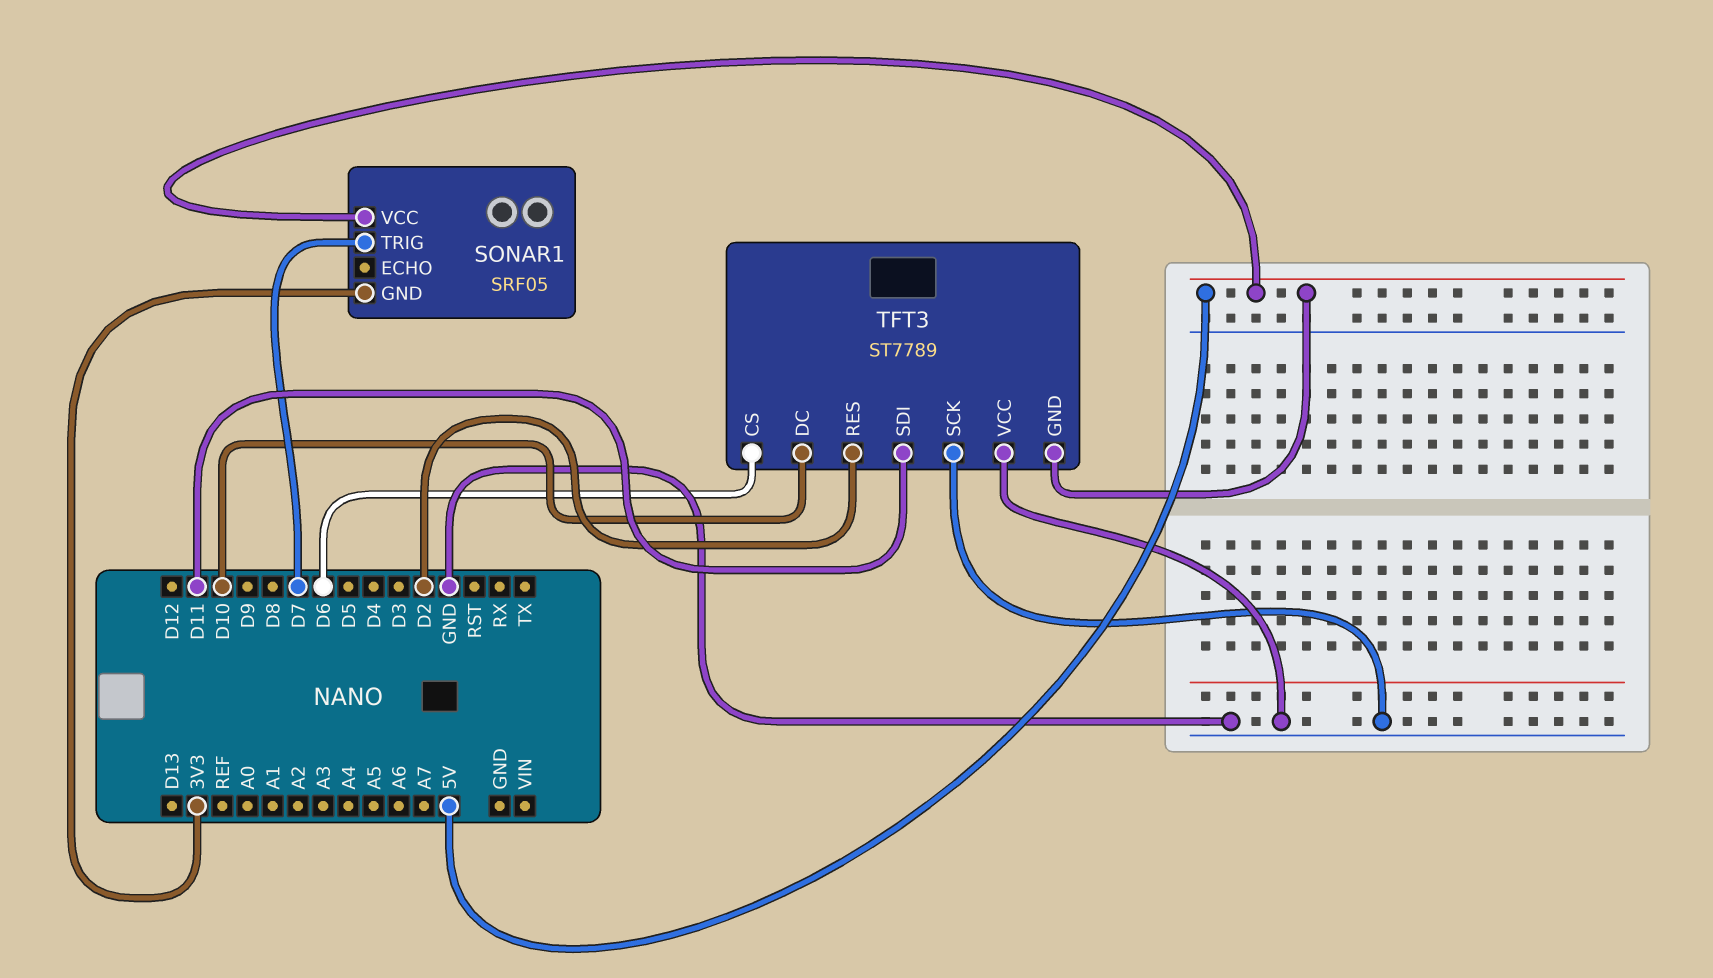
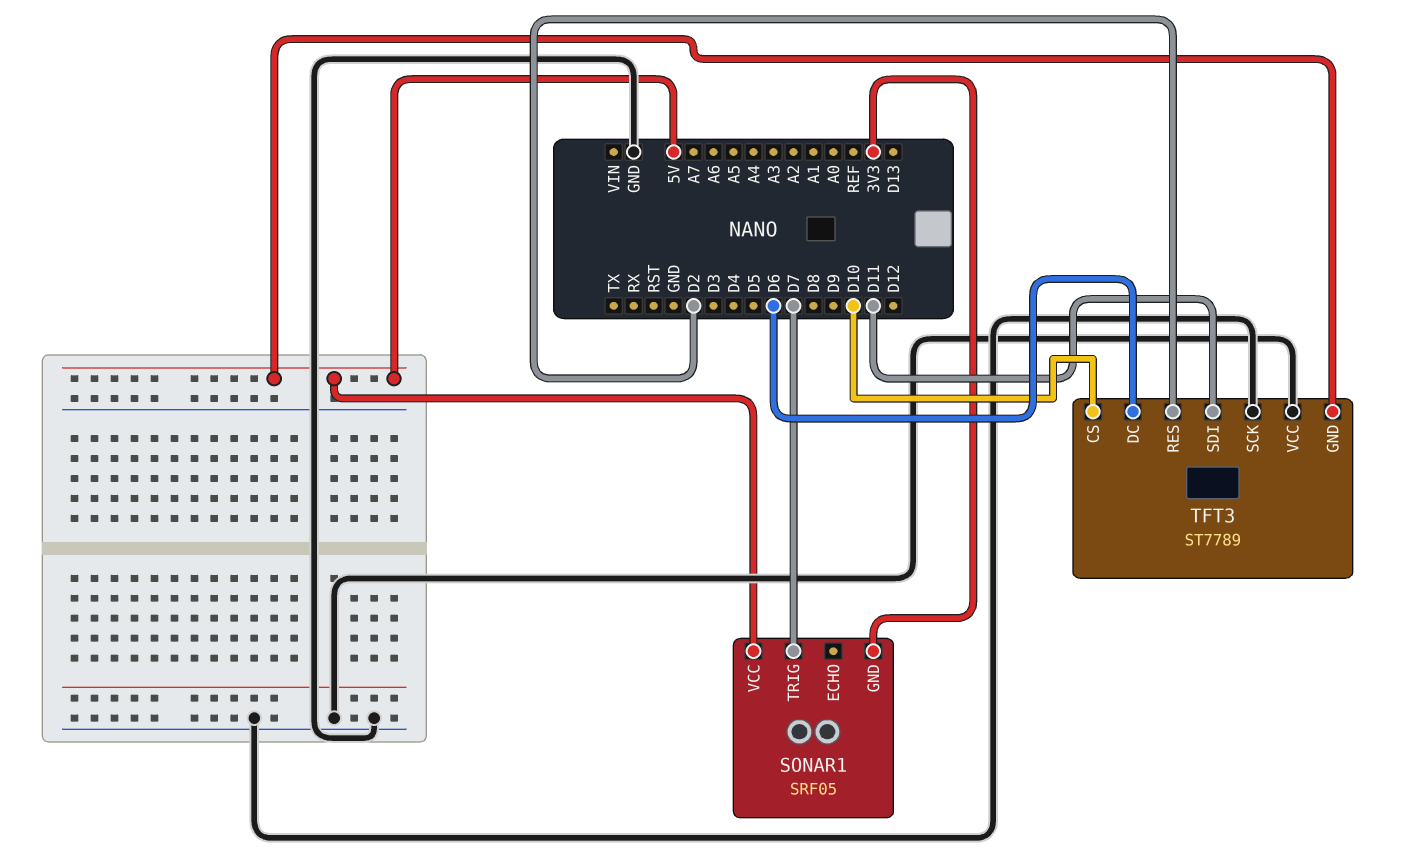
TFT3 pin CS: D6 -> D10
TFT3 pin DC: D10 -> D6

